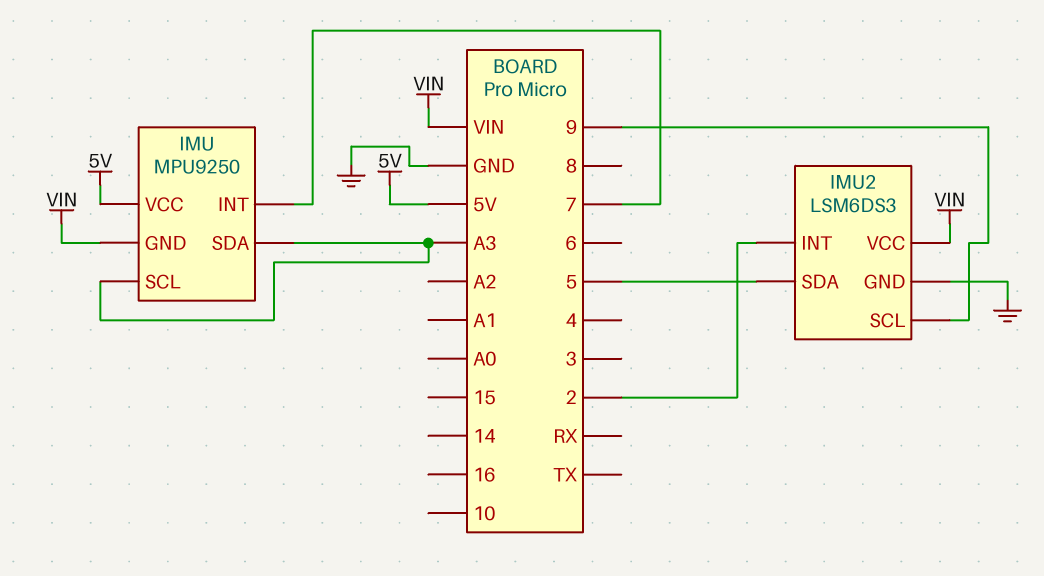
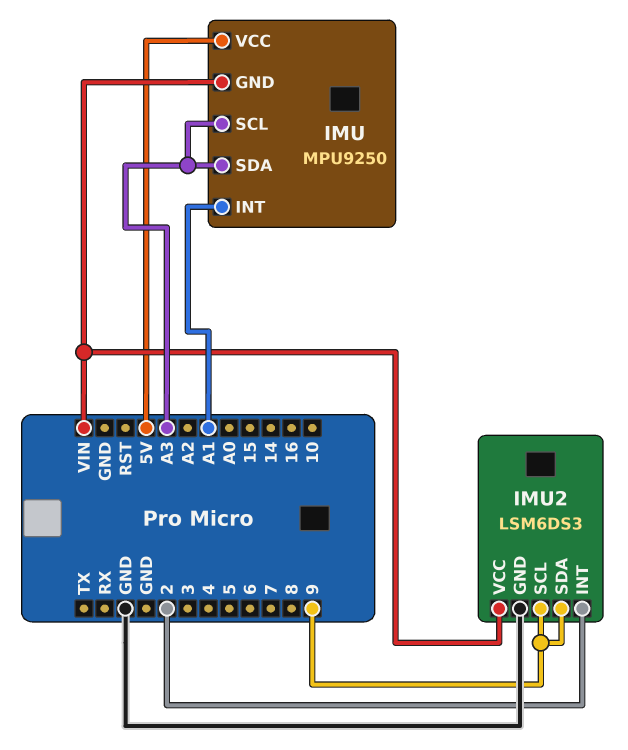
IMU pin INT: 7 -> A1
IMU2 pin SDA: 5 -> 9

